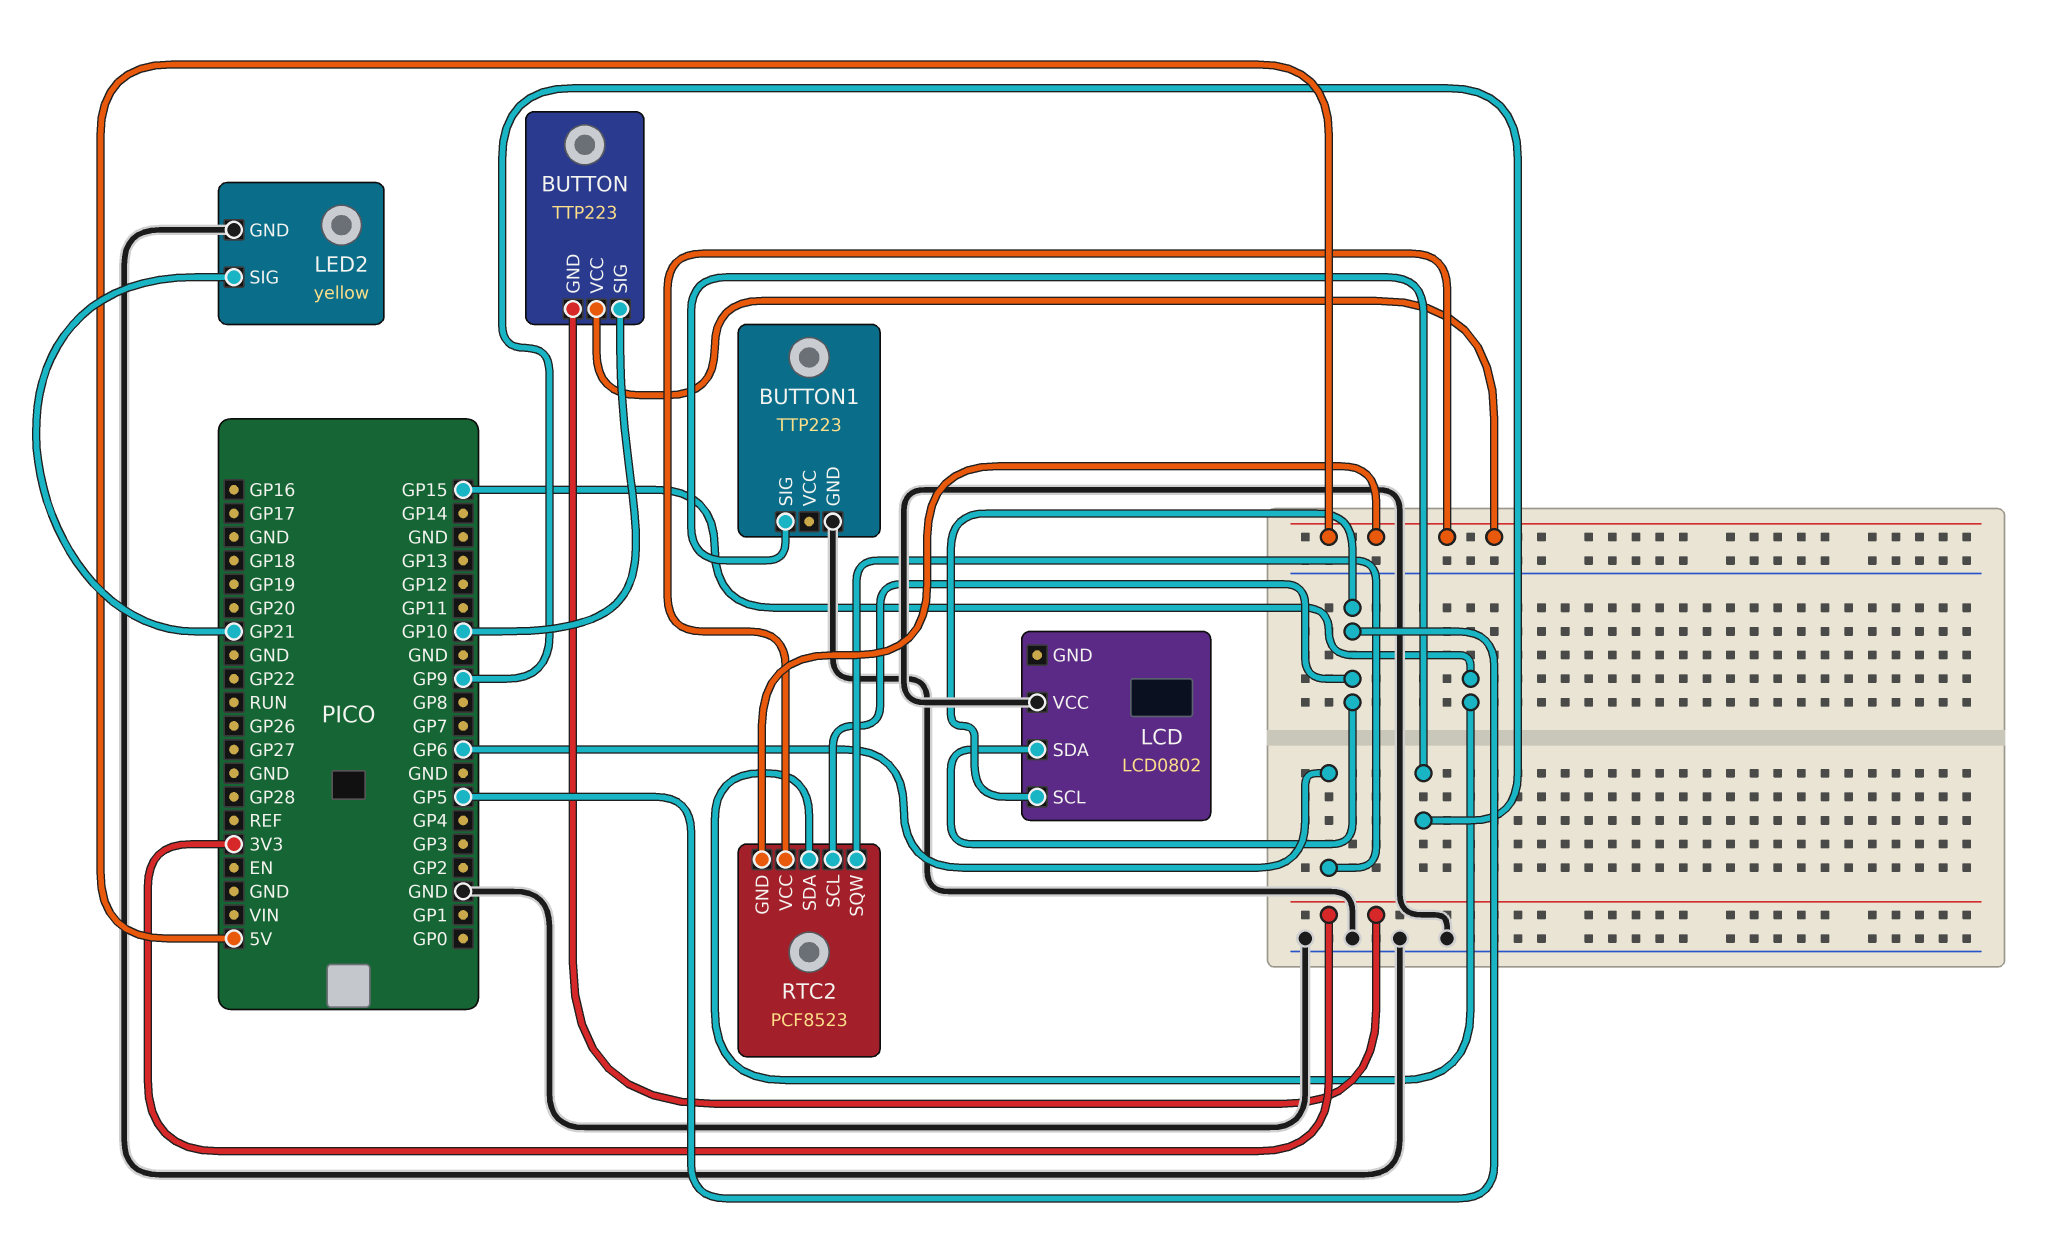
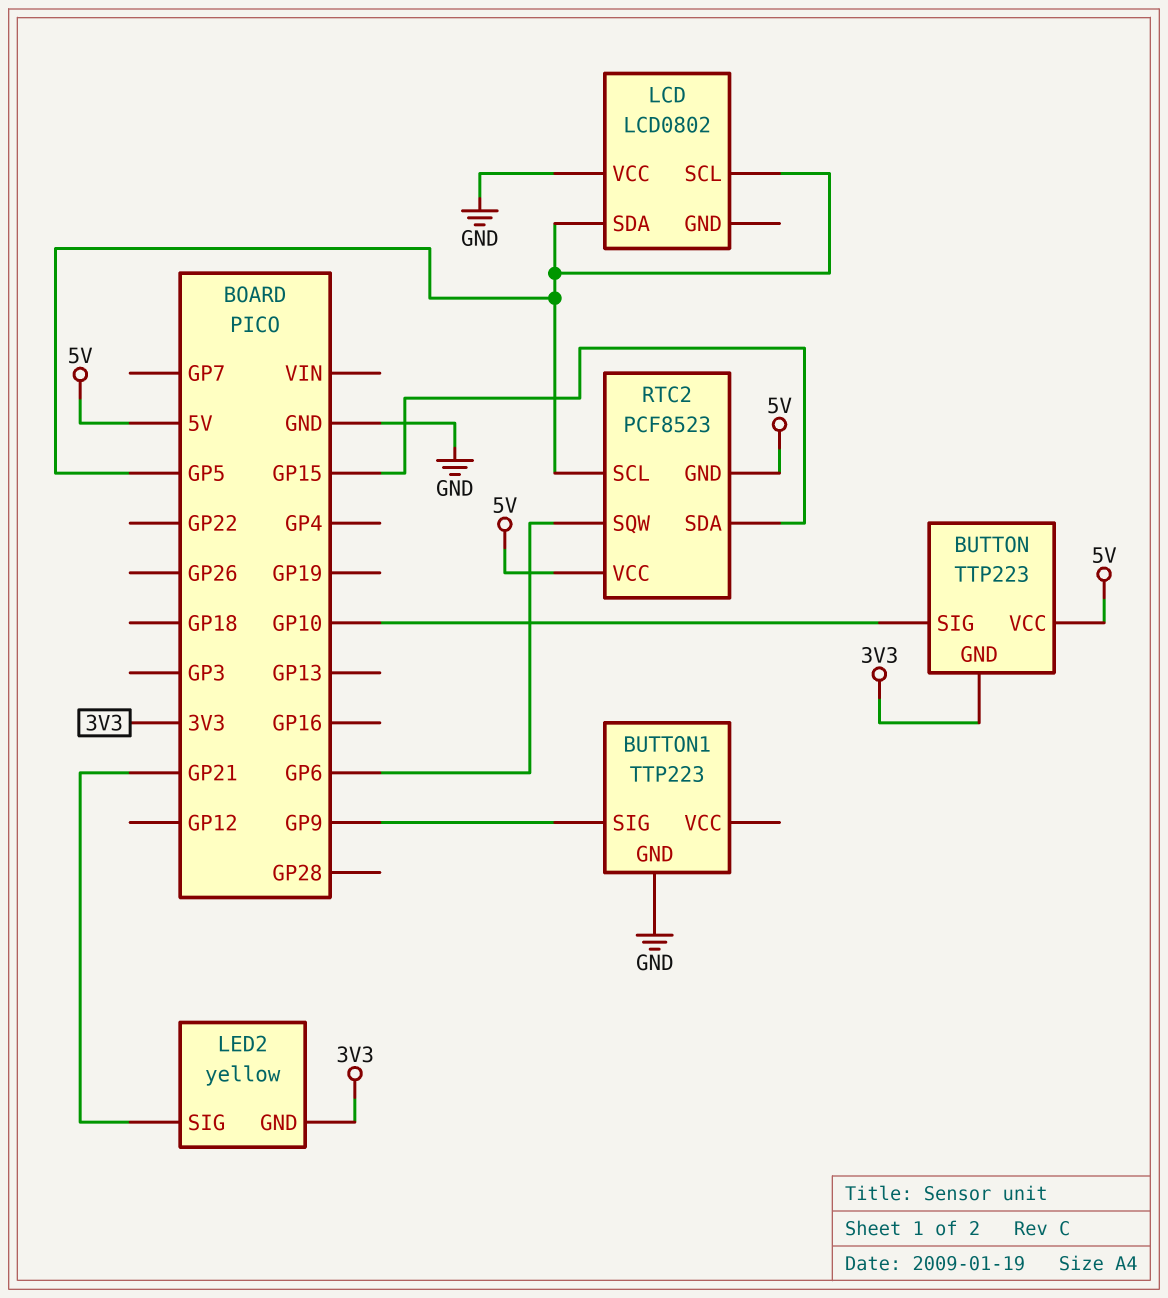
LED2 pin GND: GND -> 3V3

